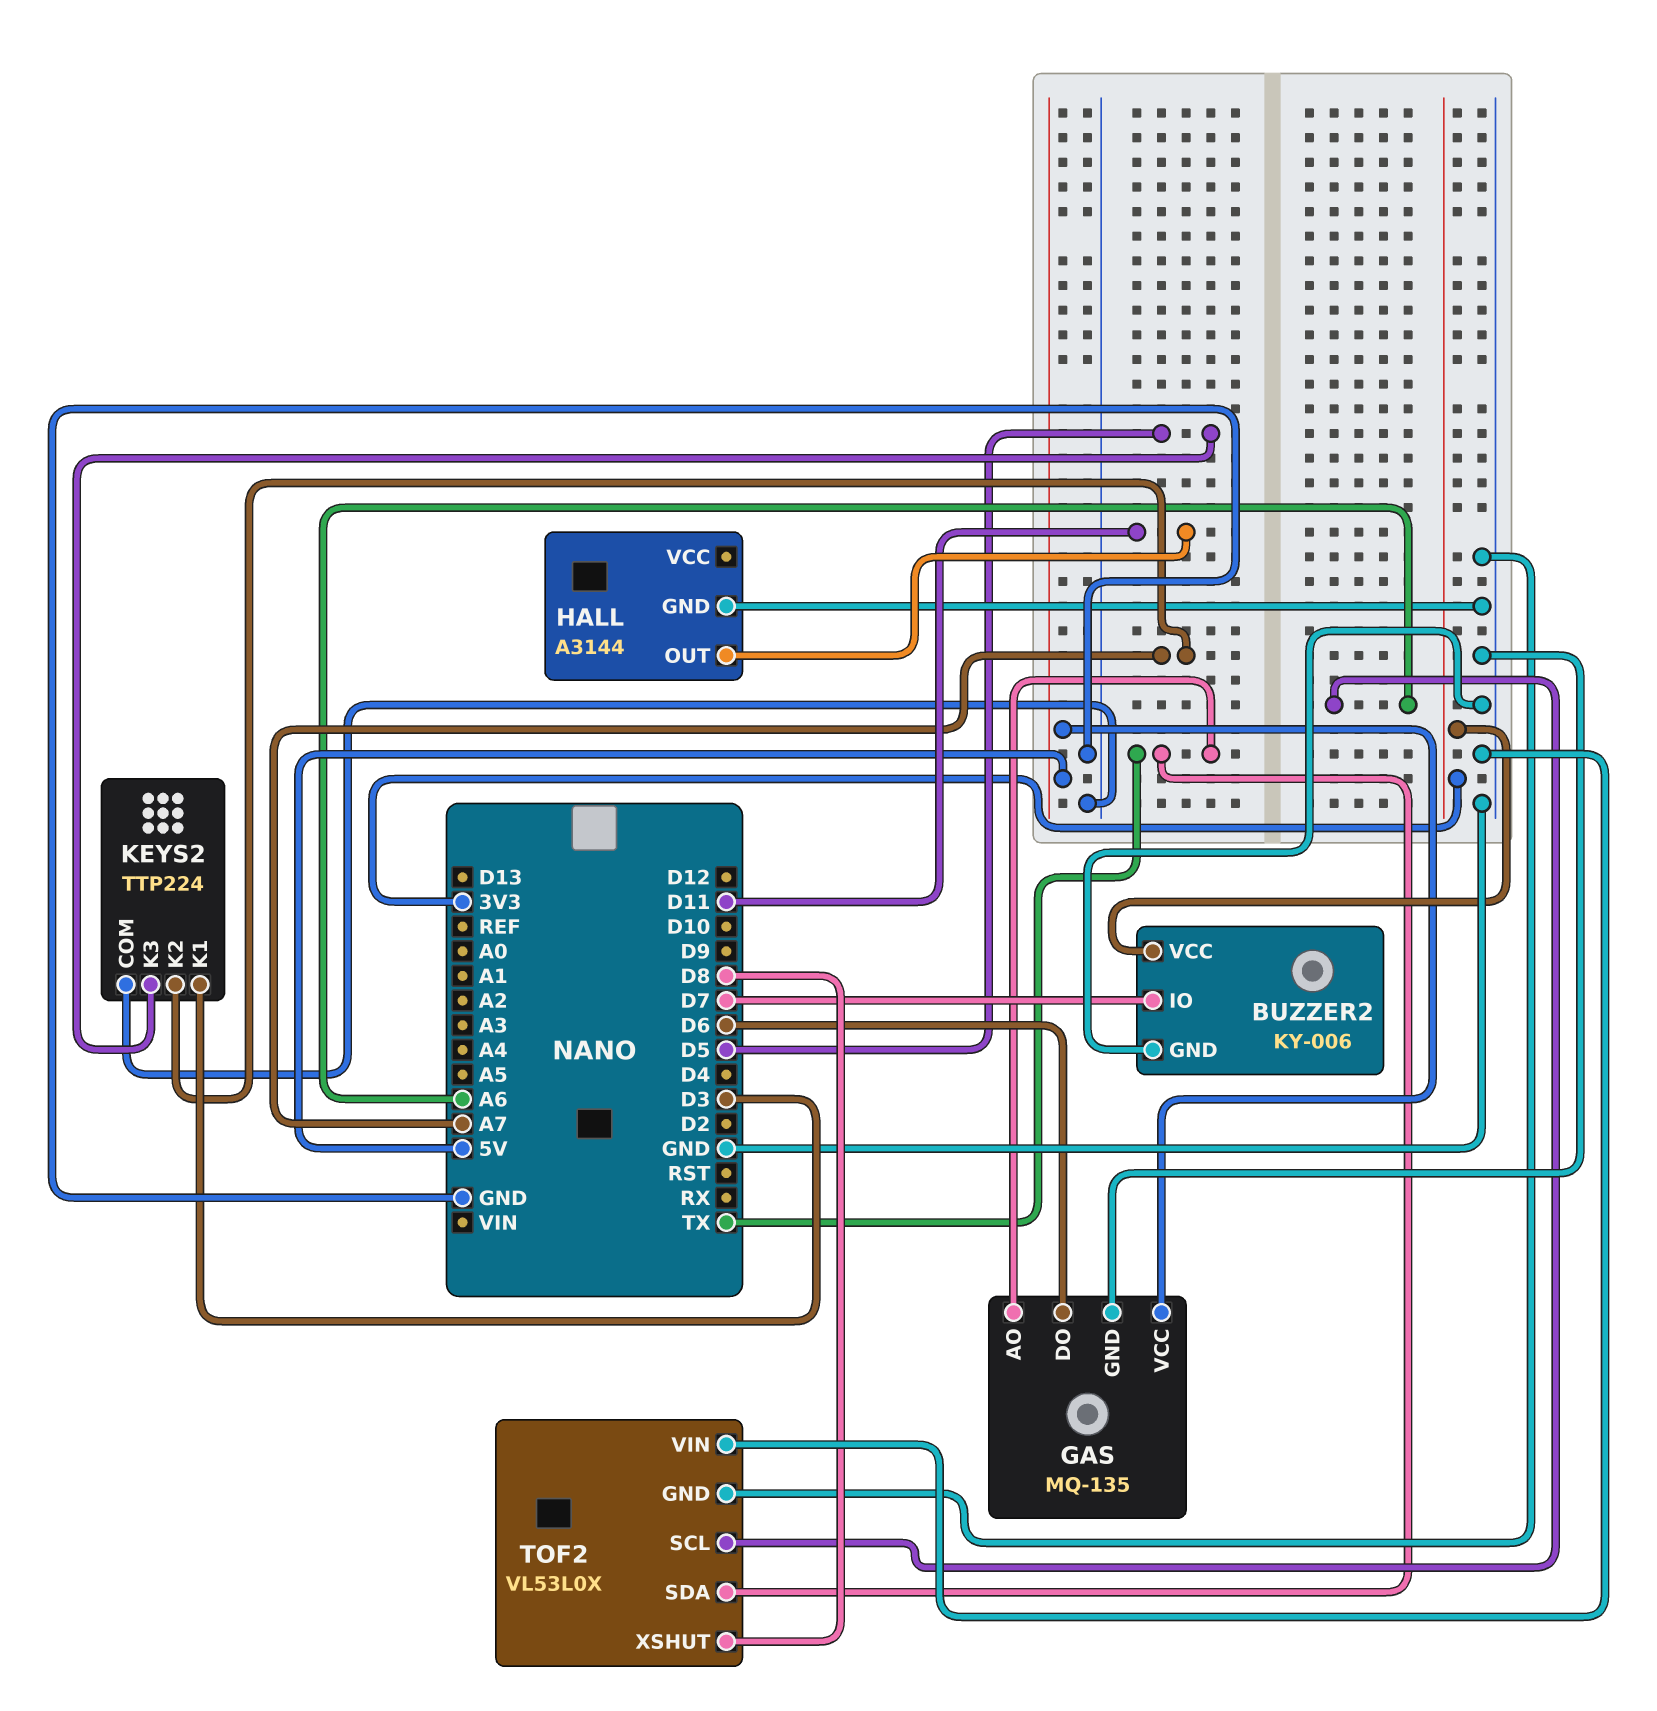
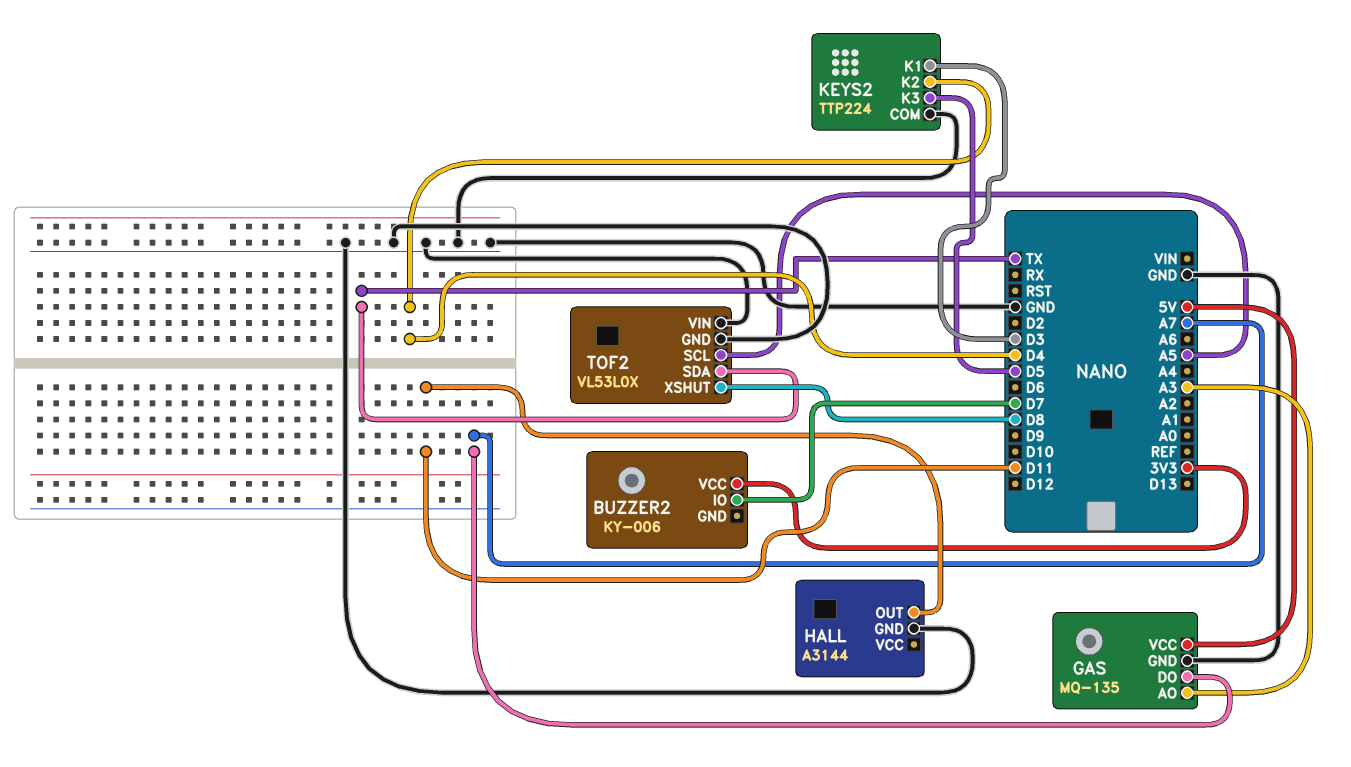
BUZZER2 pin GND: GND -> none
GAS pin AO: TX -> A3
GAS pin DO: D6 -> A7
KEYS2 pin K2: A7 -> D4
TOF2 pin SCL: A6 -> A5

